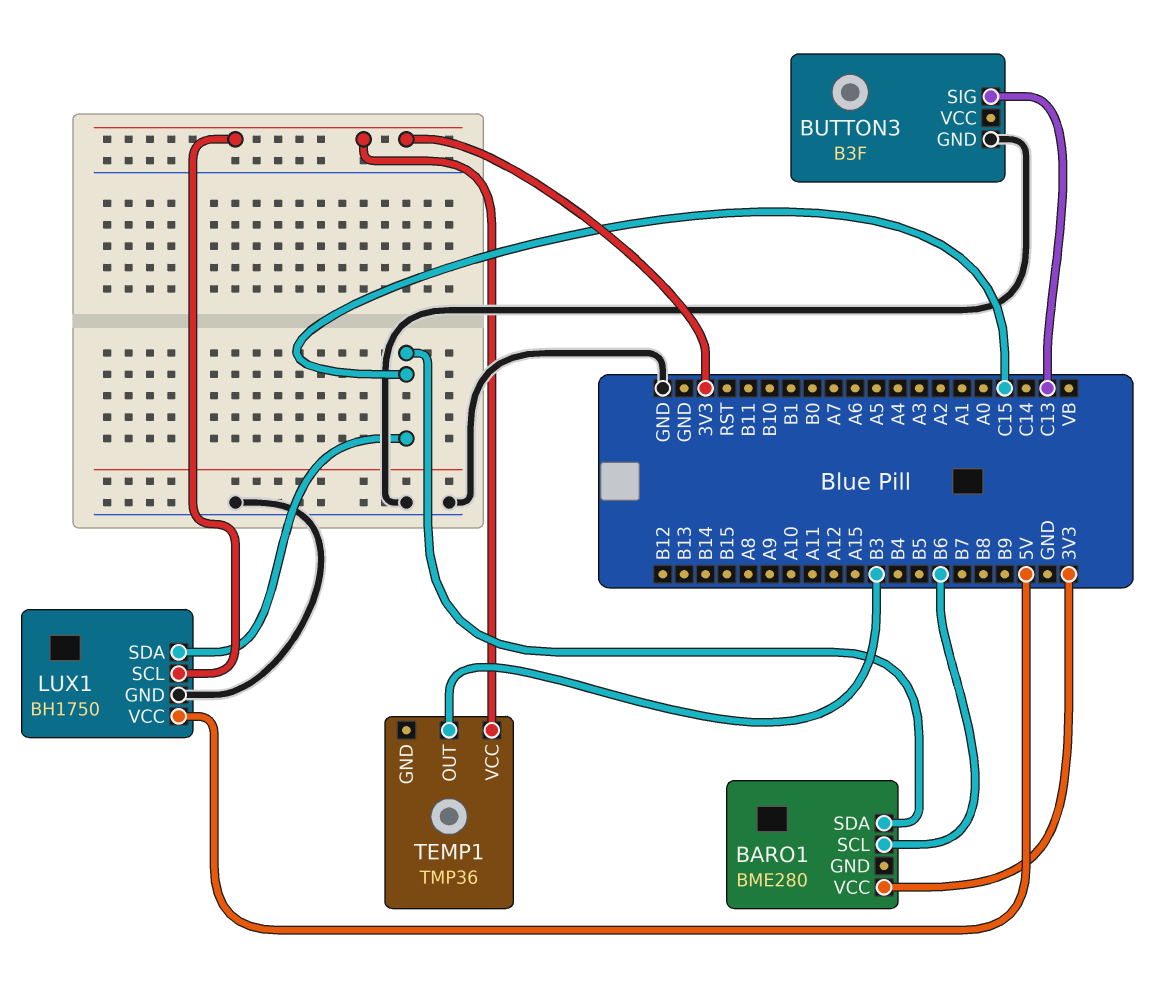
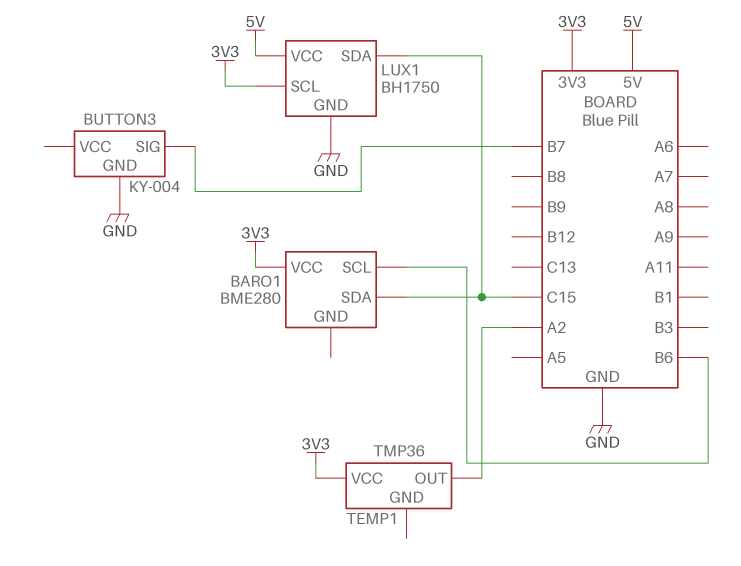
BUTTON3: B3F -> KY-004
BUTTON3 pin SIG: C13 -> B7
TEMP1 pin OUT: B3 -> A2

